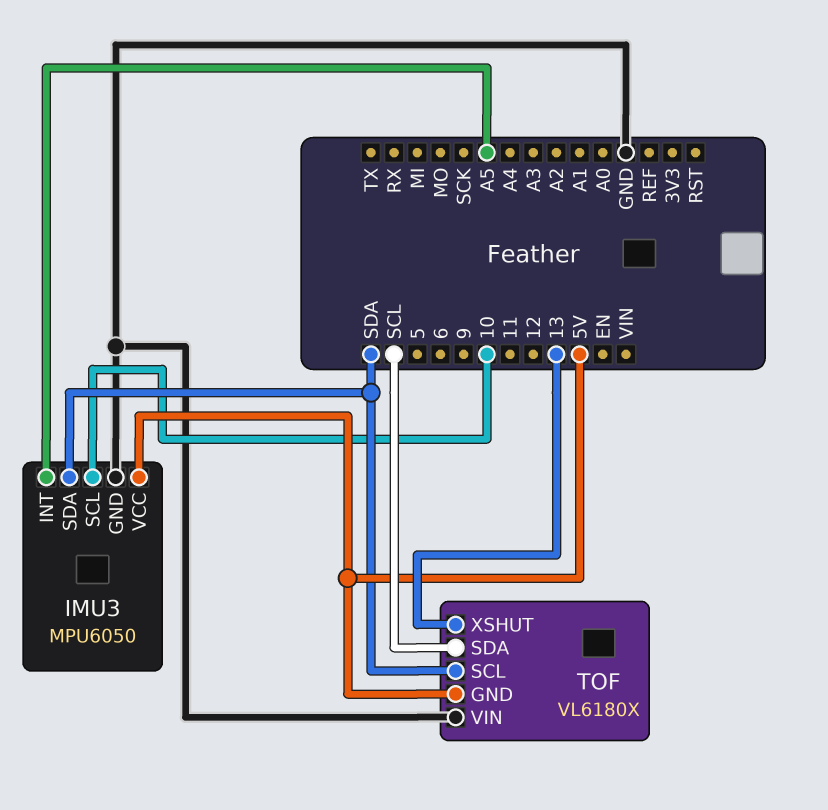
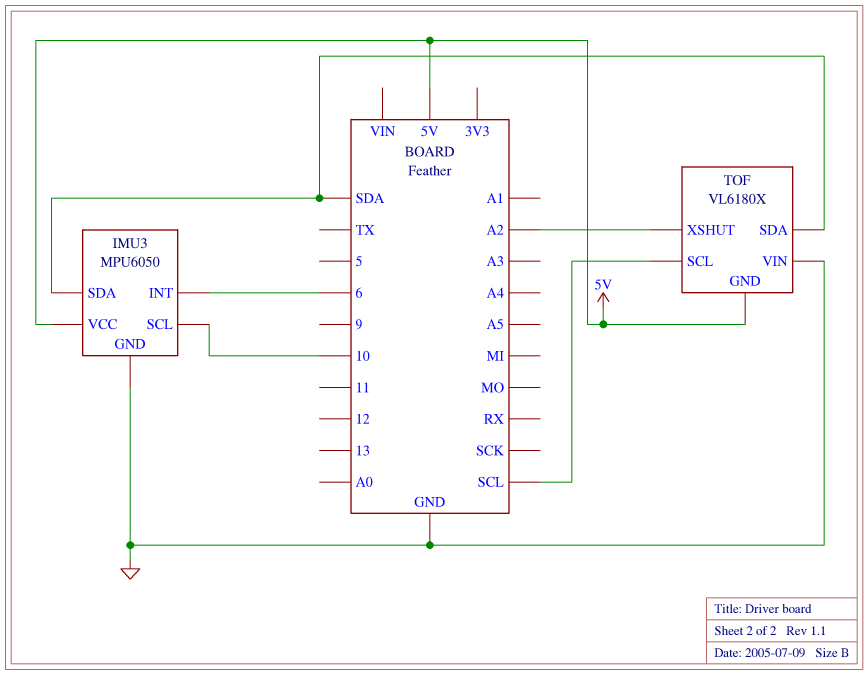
IMU3 pin INT: A5 -> 6
TOF pin SCL: SDA -> SCL
TOF pin SDA: SCL -> SDA
TOF pin XSHUT: 13 -> A2

